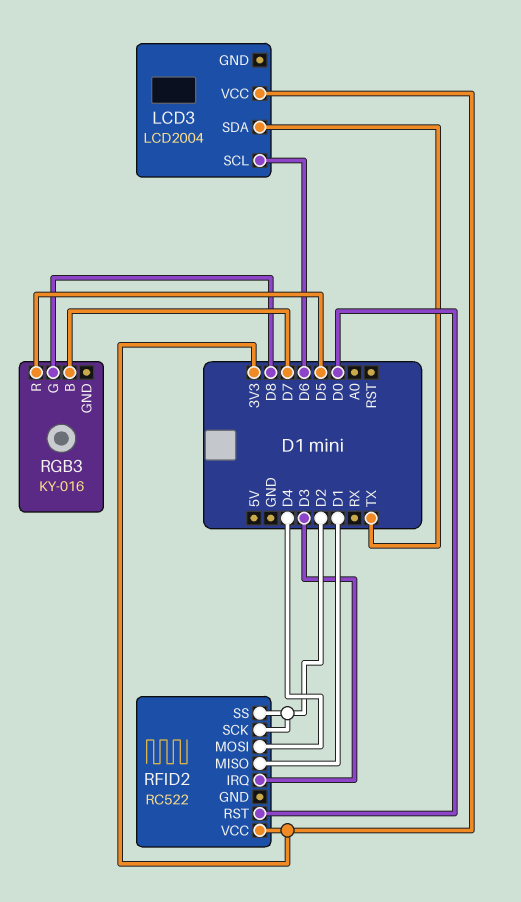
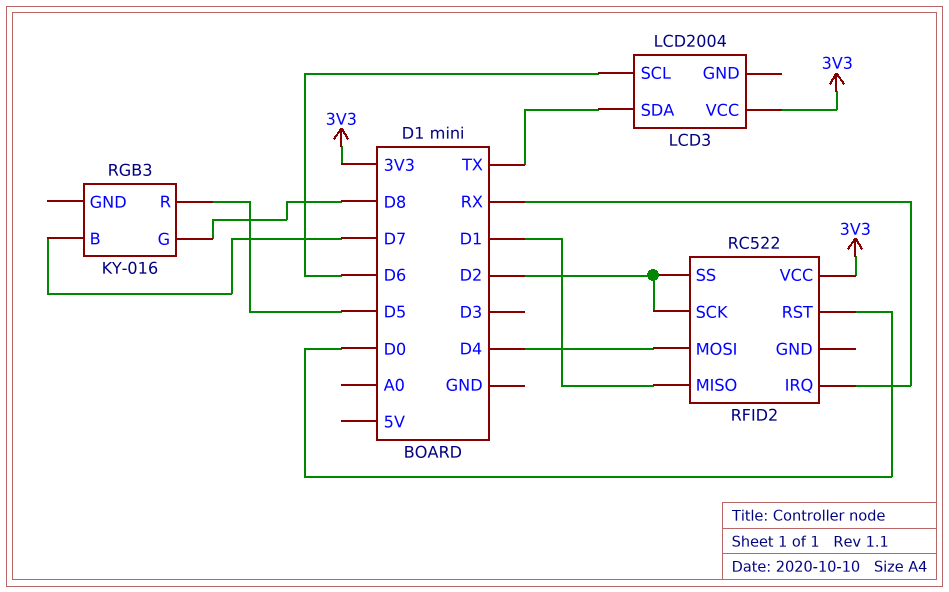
RFID2 pin IRQ: D3 -> RX

